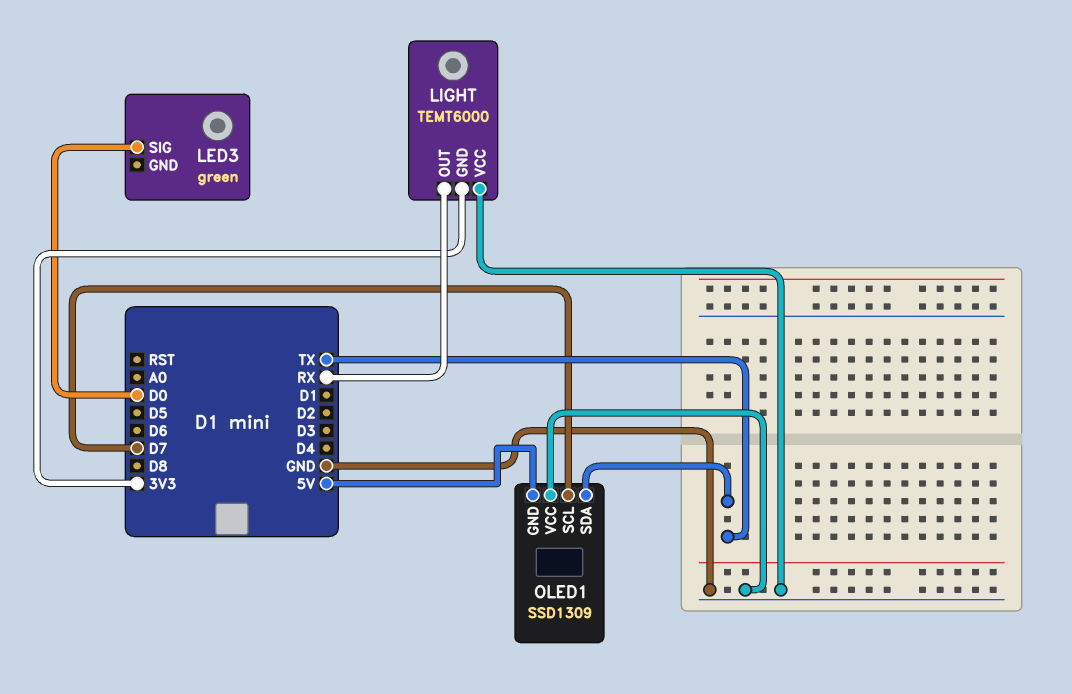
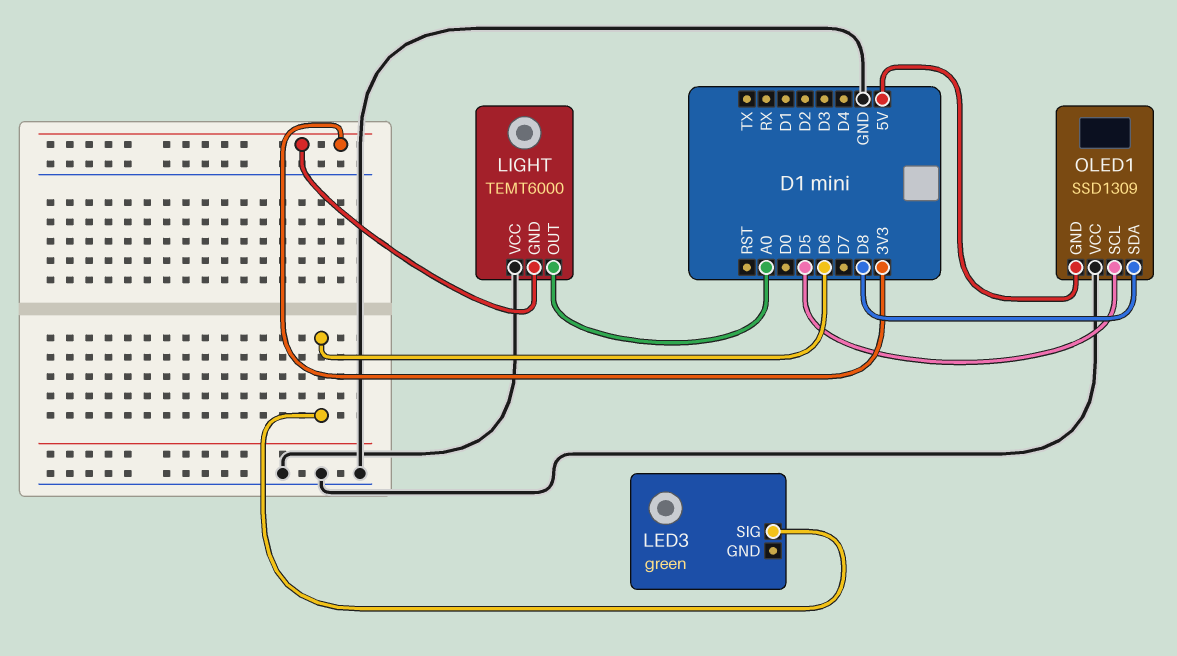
LED3 pin SIG: D0 -> D6
LIGHT pin OUT: RX -> A0
OLED1 pin SCL: D7 -> D5
OLED1 pin SDA: TX -> D8

